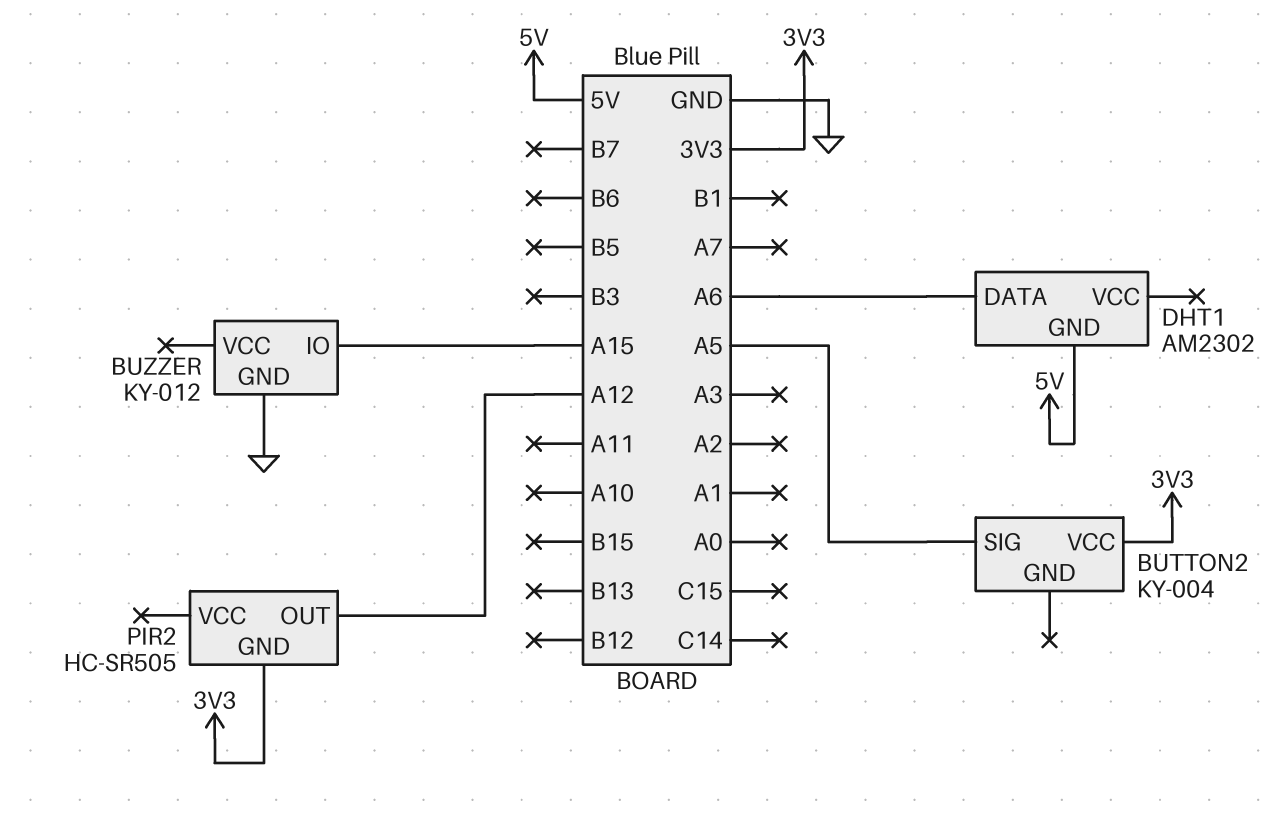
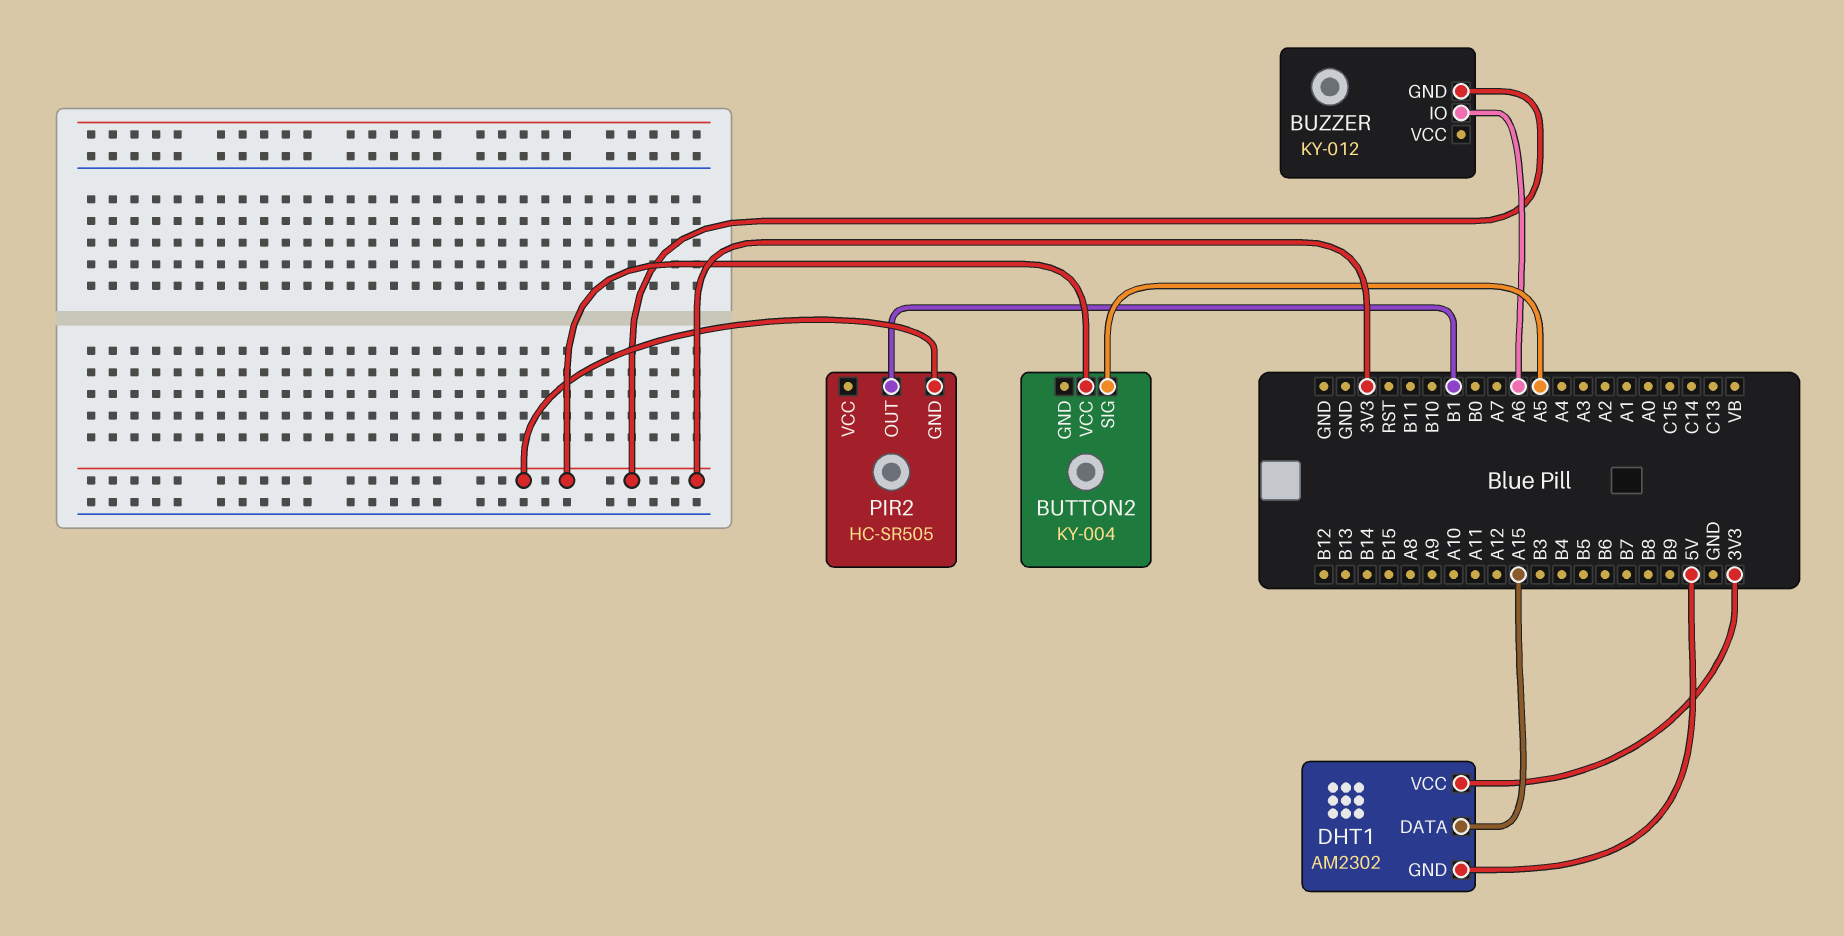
BUZZER pin GND: GND -> 3V3
BUZZER pin IO: A15 -> A6
DHT1 pin DATA: A6 -> A15
DHT1 pin VCC: none -> 3V3
PIR2 pin OUT: A12 -> B1

